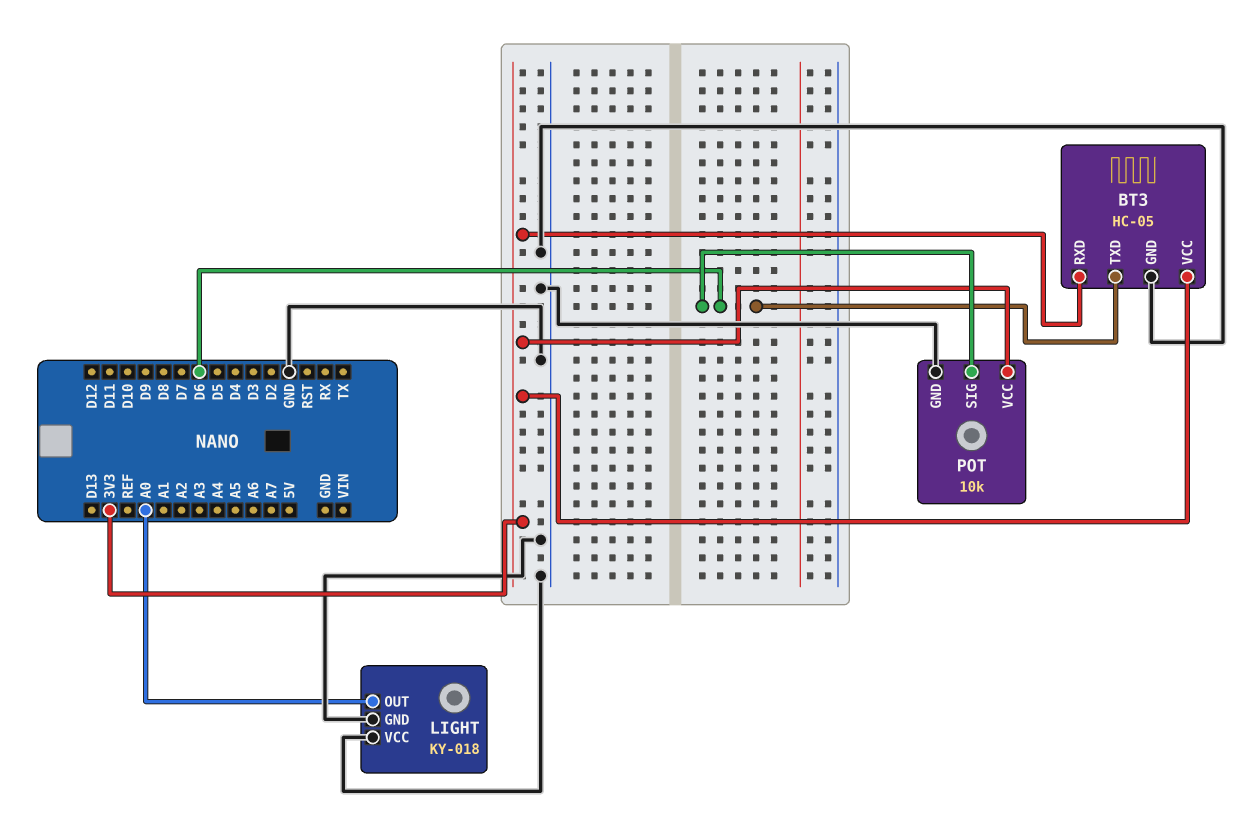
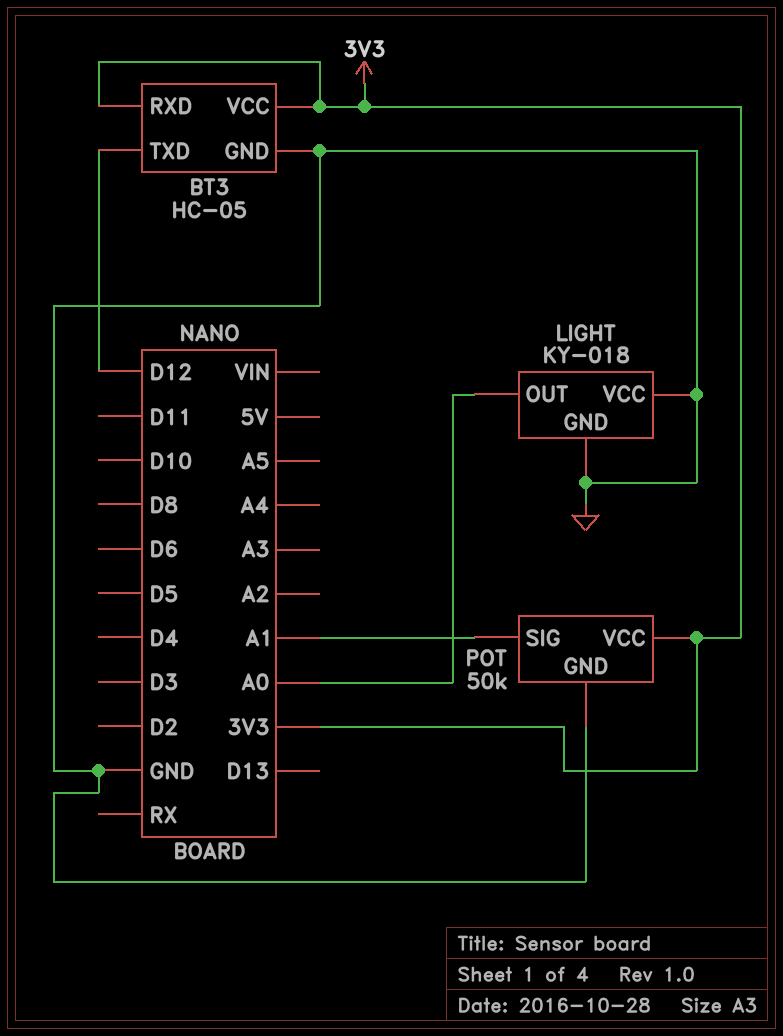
BT3 pin TXD: D6 -> D12
POT: 10k -> 50k
POT pin SIG: D6 -> A1

